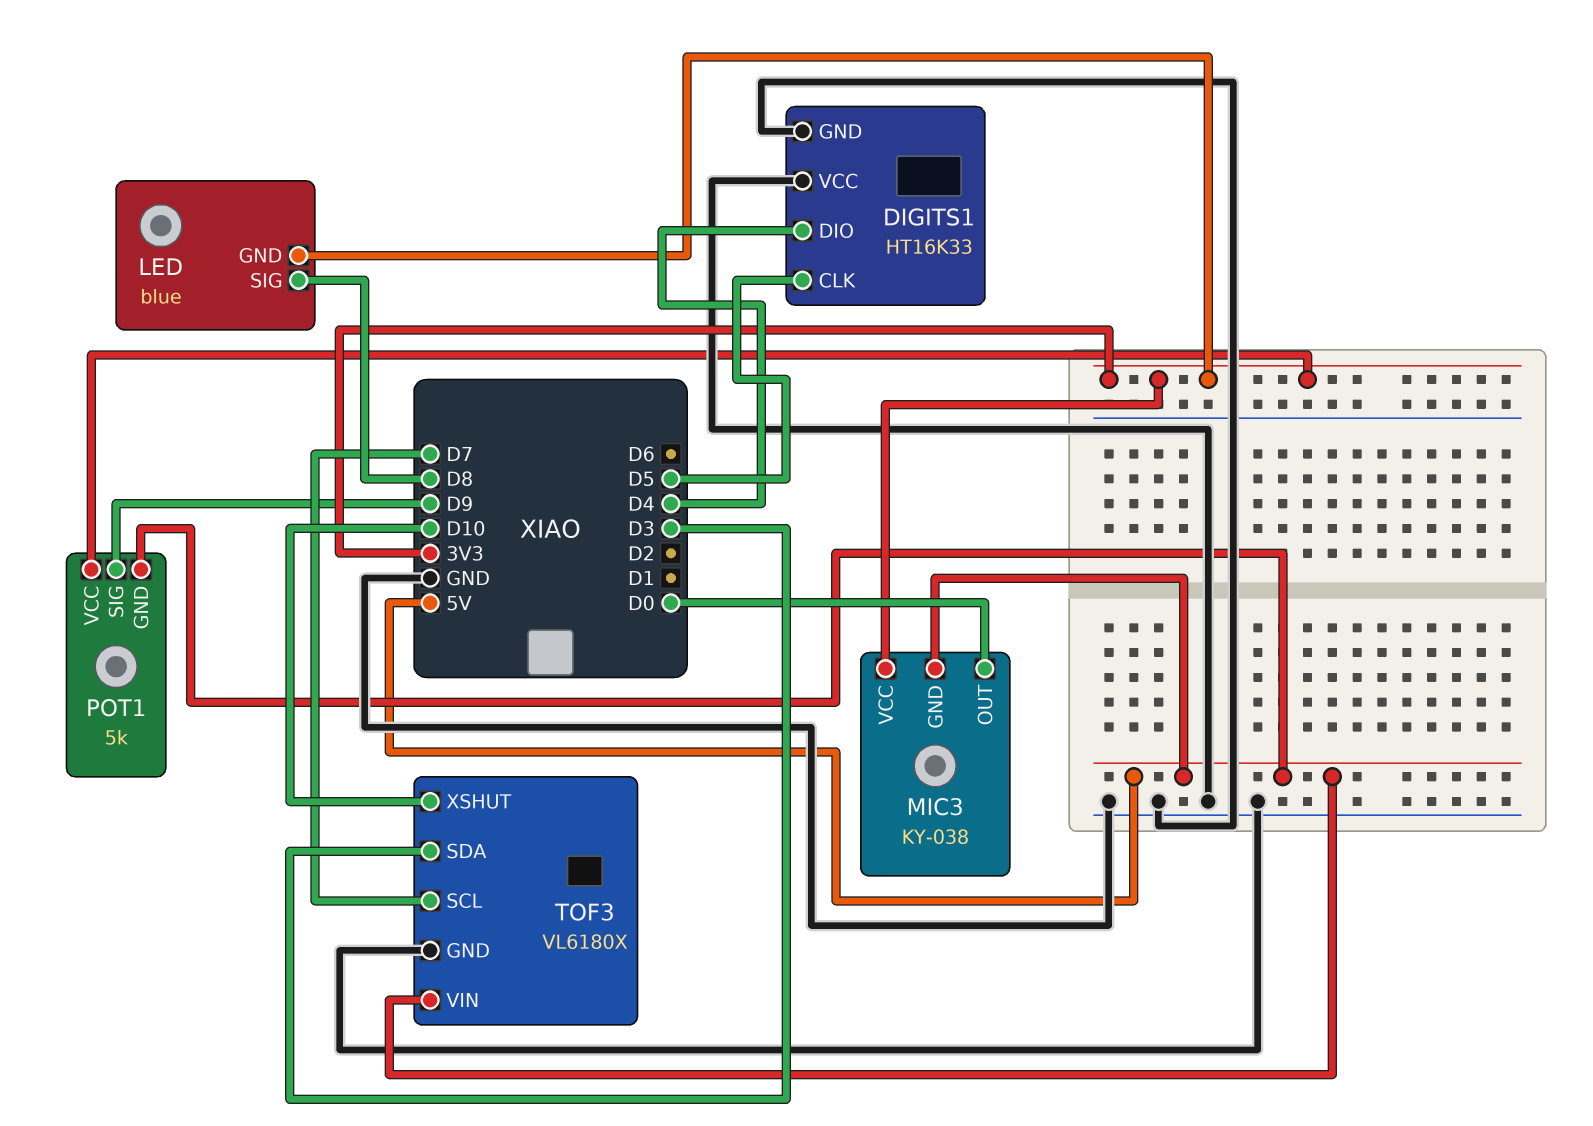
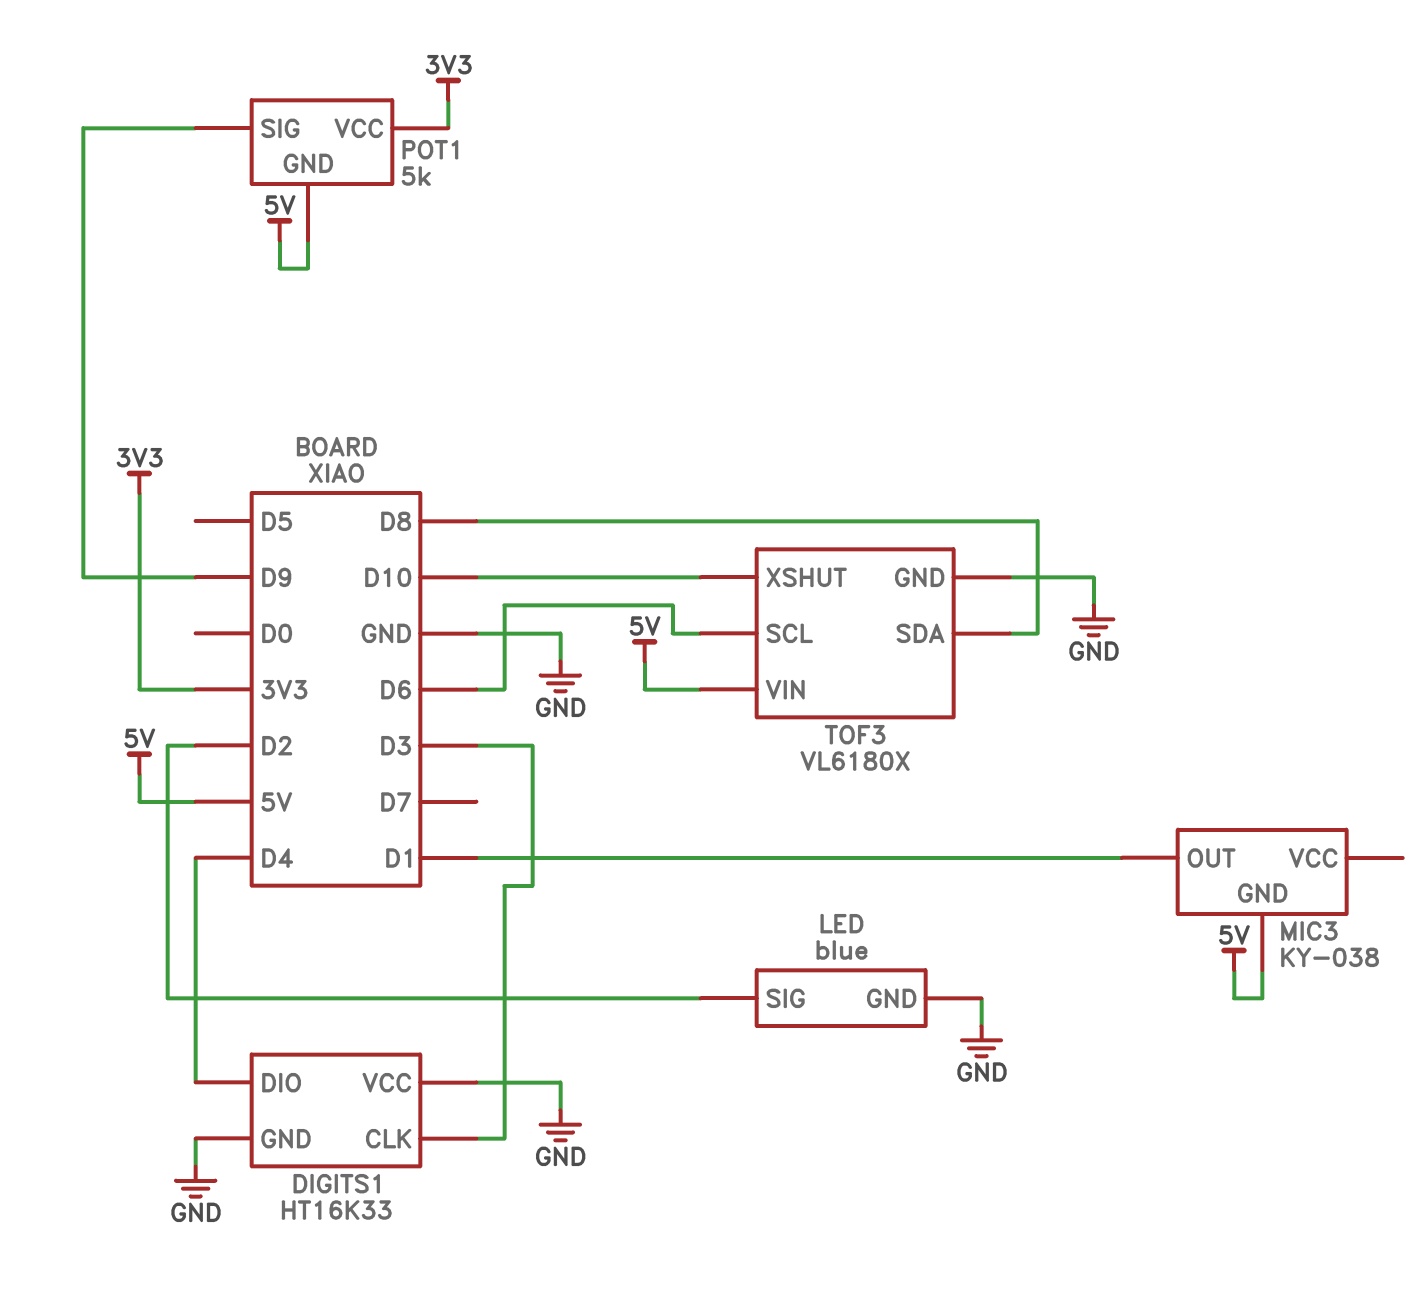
DIGITS1 pin CLK: D5 -> D3
LED pin GND: 3V3 -> GND
LED pin SIG: D8 -> D2
MIC3 pin OUT: D0 -> D1
MIC3 pin VCC: 3V3 -> none
TOF3 pin SCL: D7 -> D6
TOF3 pin SDA: D3 -> D8

